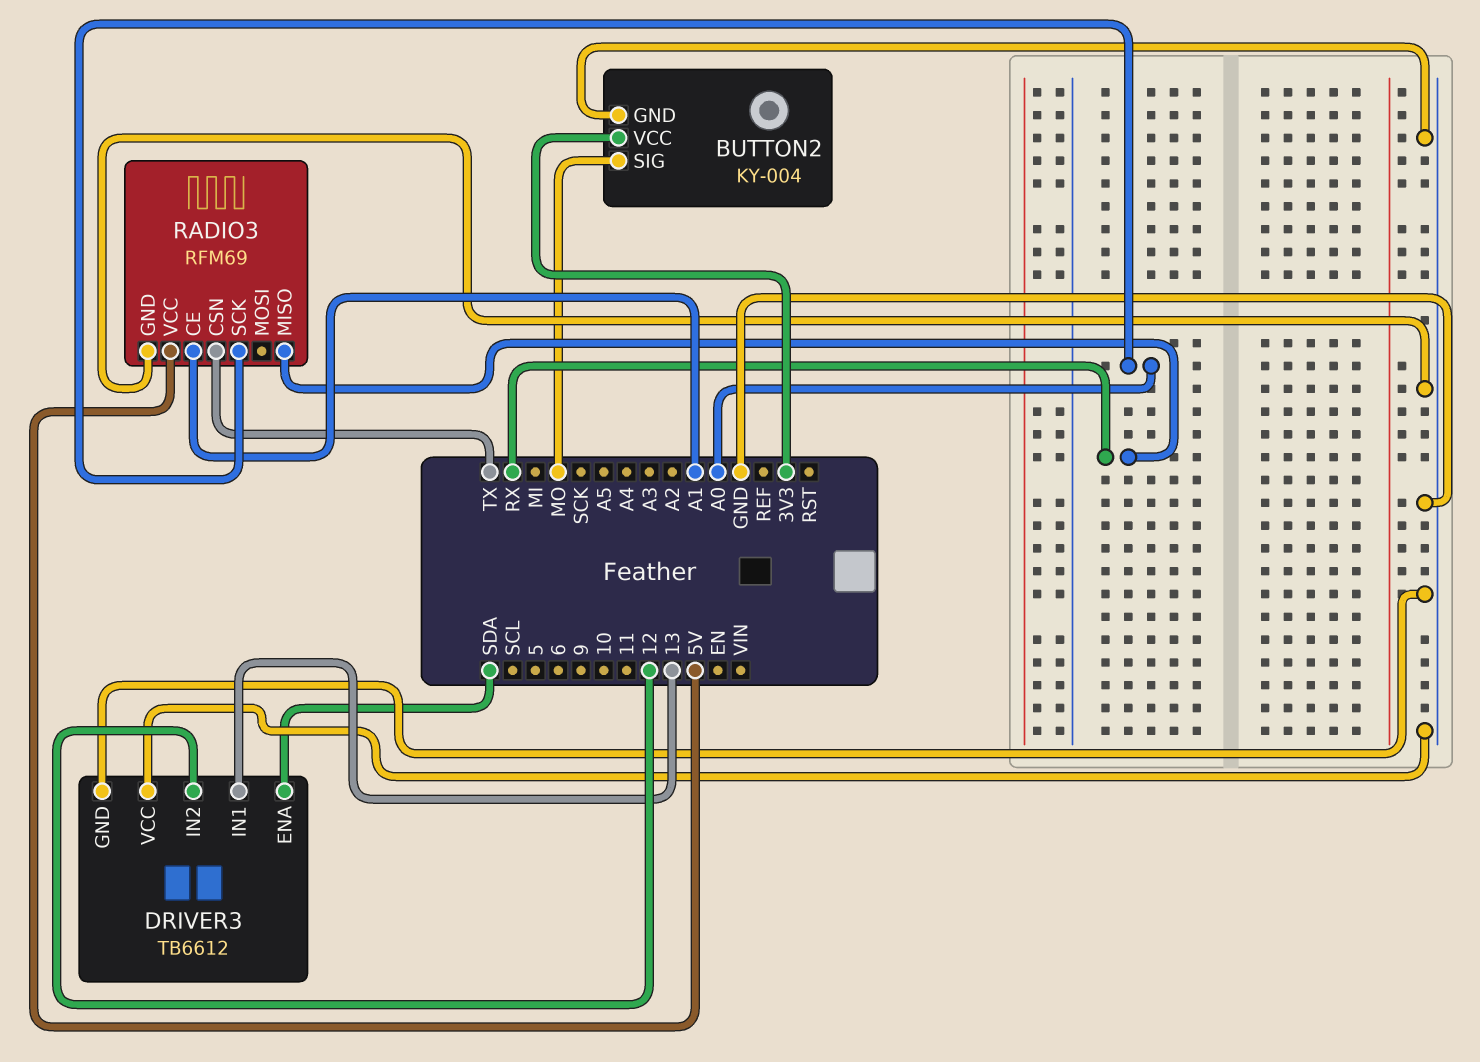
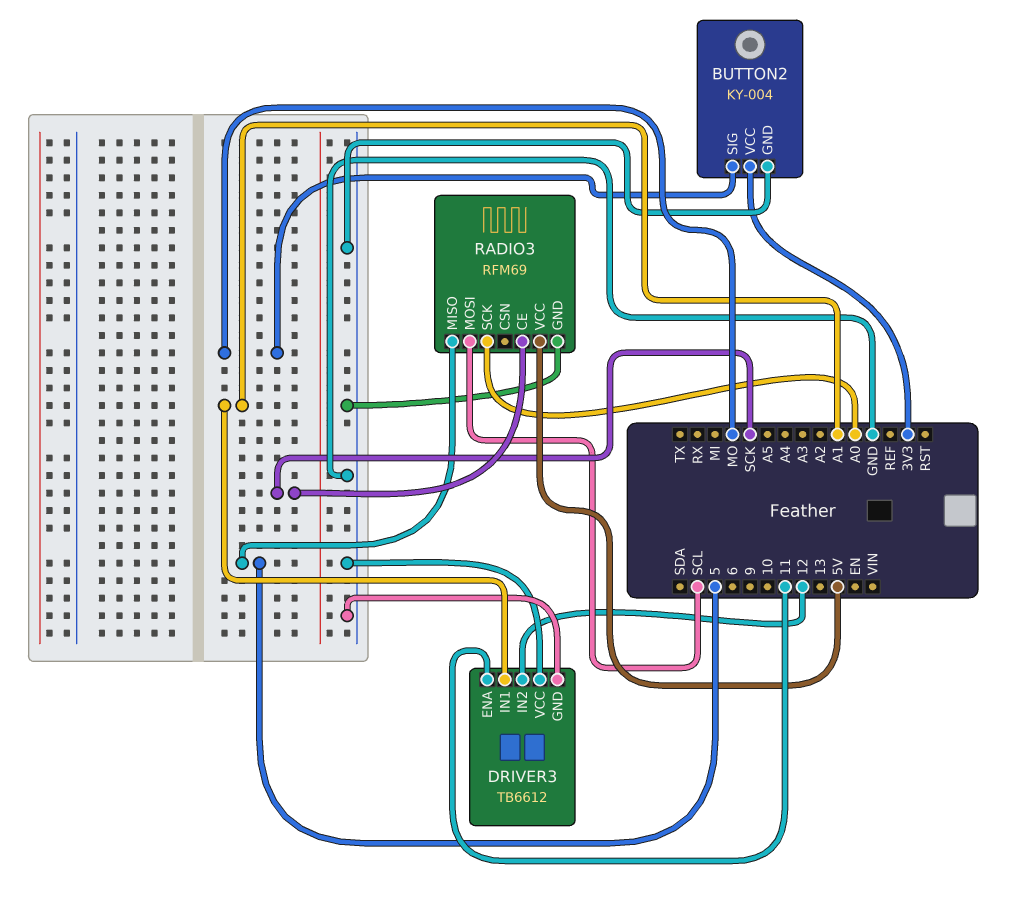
DRIVER3 pin ENA: SDA -> 11
DRIVER3 pin IN1: 13 -> A1
RADIO3 pin CE: A1 -> SCK
RADIO3 pin CSN: TX -> none
RADIO3 pin MISO: RX -> 5
RADIO3 pin MOSI: none -> SCL

